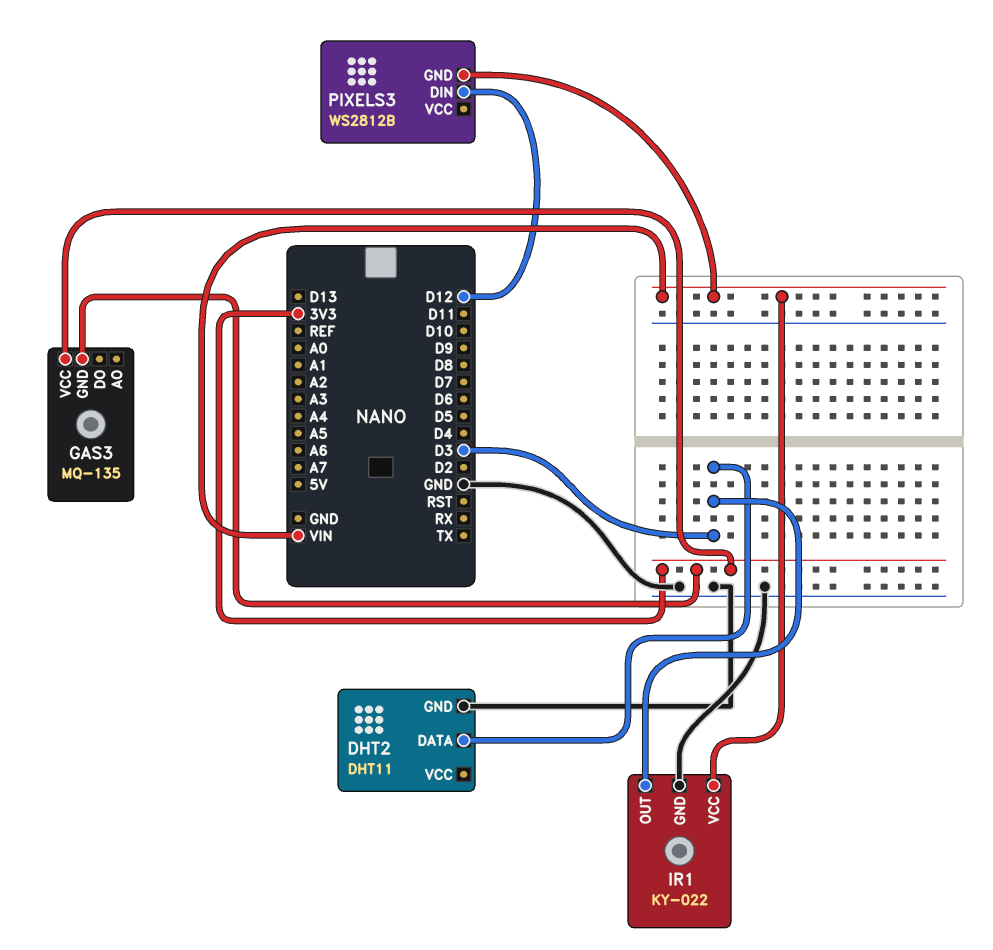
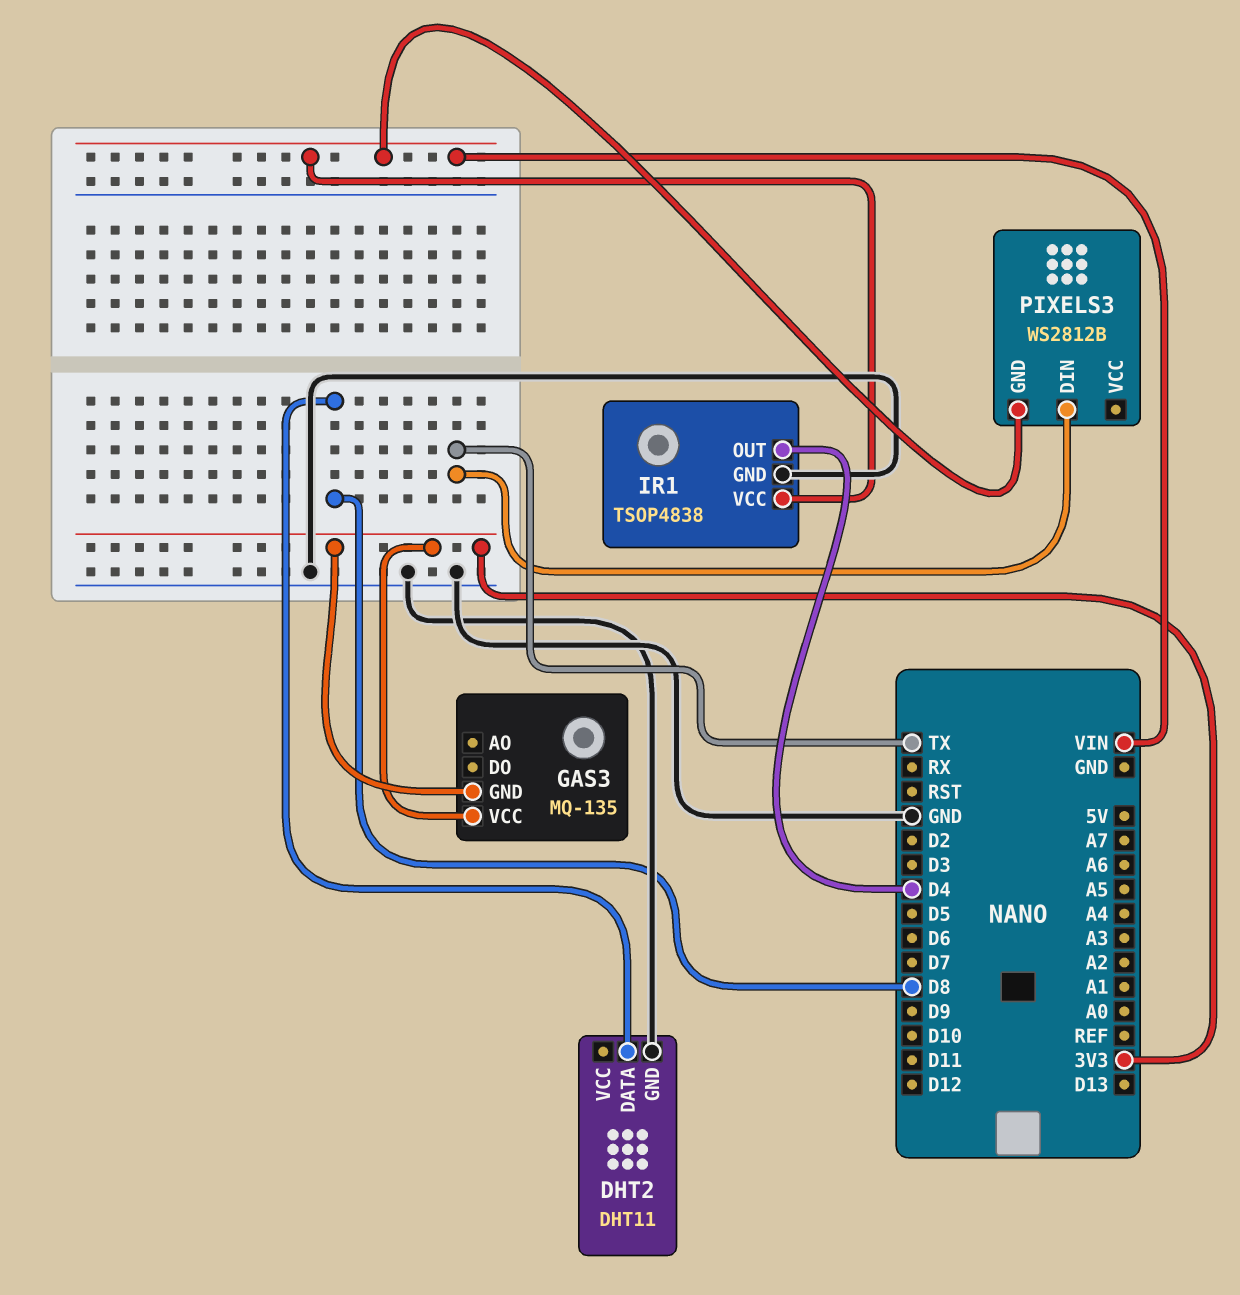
DHT2 pin DATA: D3 -> D8
IR1: KY-022 -> TSOP4838
IR1 pin OUT: D3 -> D4
PIXELS3 pin DIN: D12 -> TX

